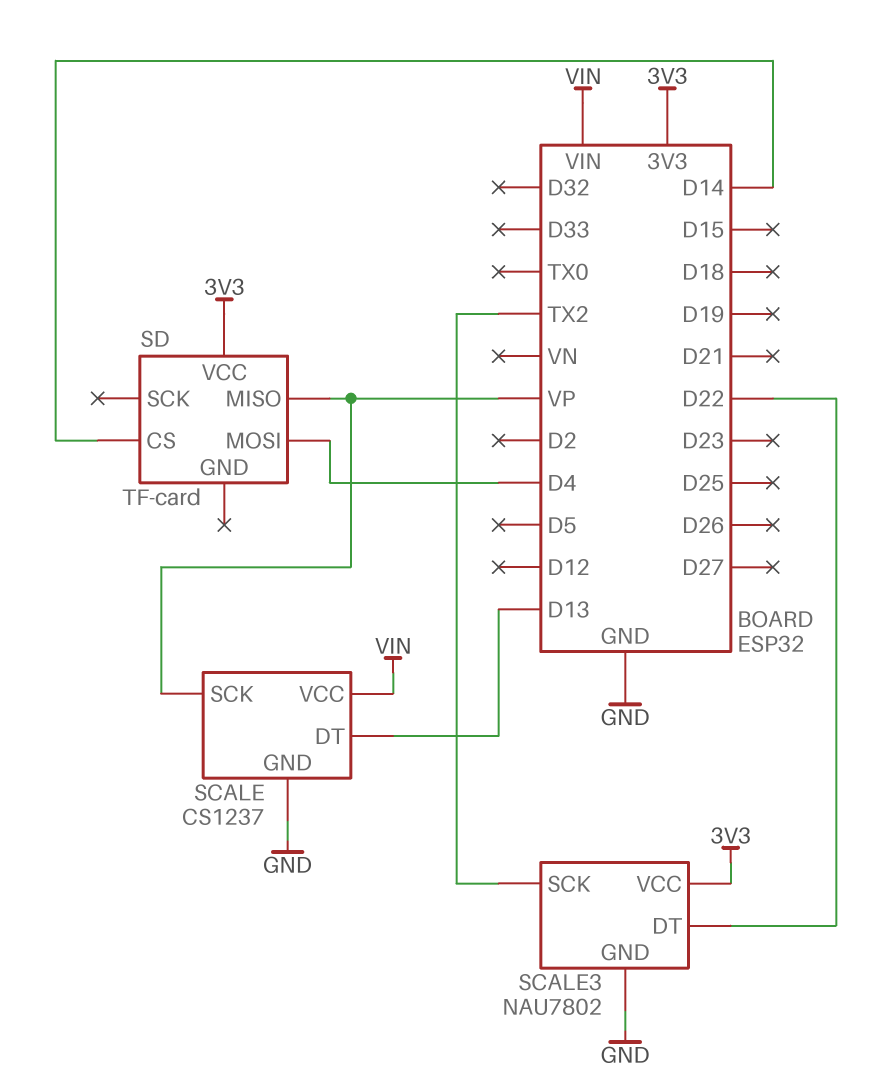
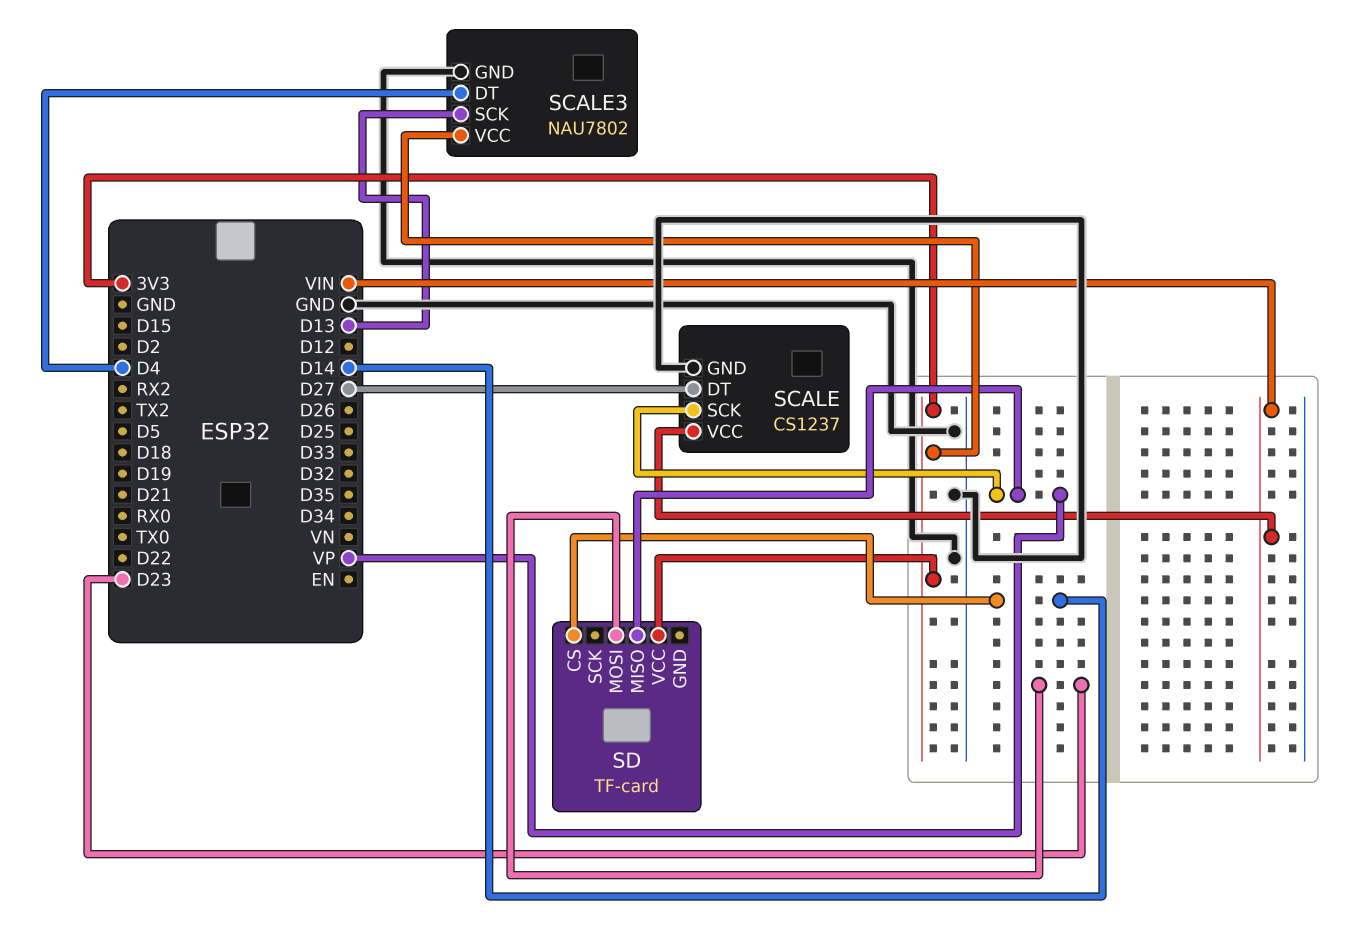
SCALE pin DT: D13 -> D27
SCALE3 pin DT: D22 -> D4
SCALE3 pin SCK: TX2 -> D13
SD pin MOSI: D4 -> D23

